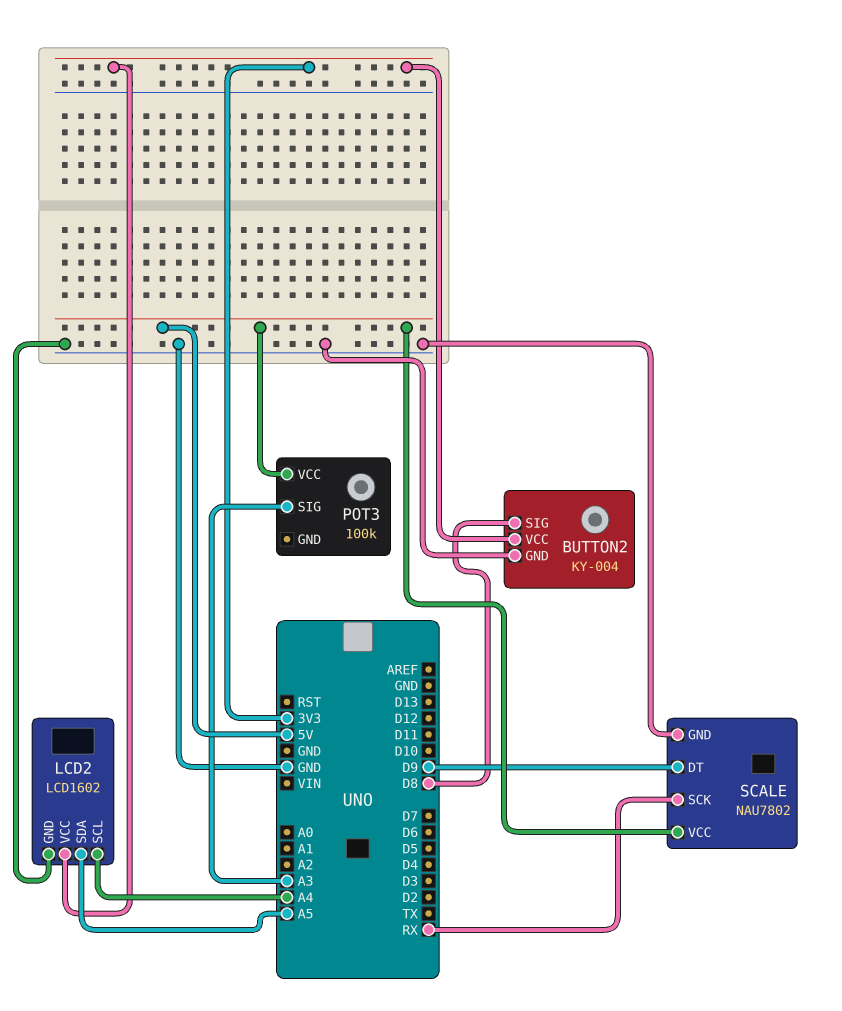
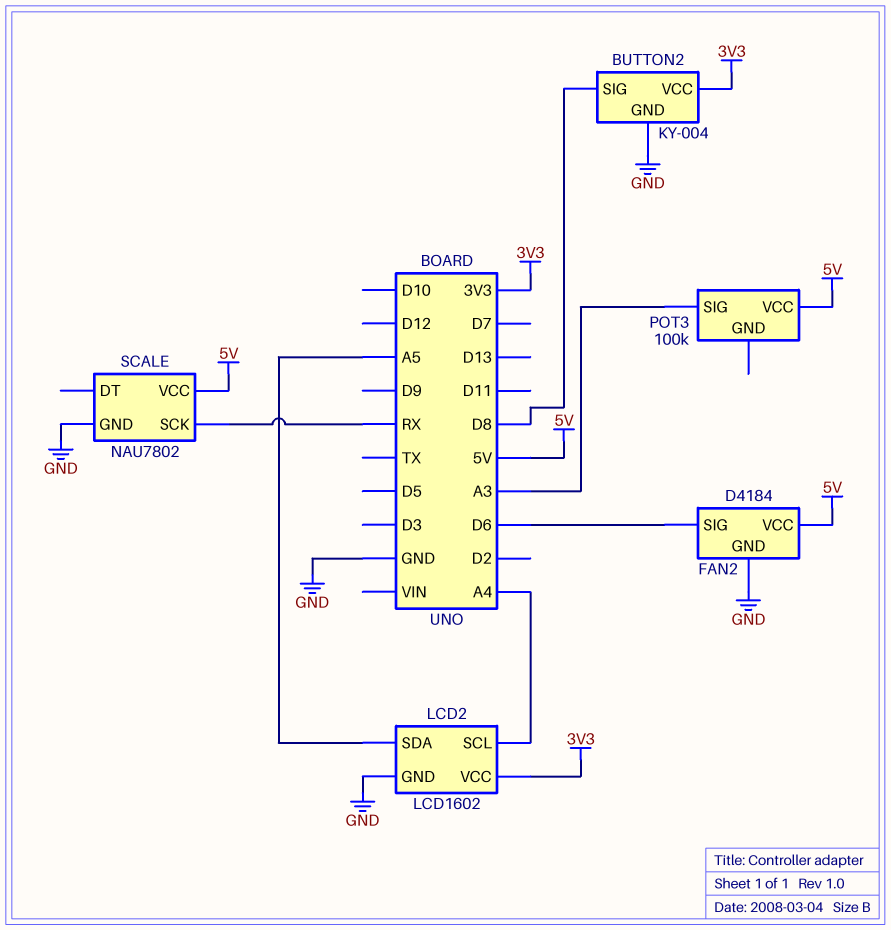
FAN2: none -> D4184
FAN2 pin GND: none -> GND
FAN2 pin SIG: none -> D6
FAN2 pin VCC: none -> 5V
SCALE pin DT: D9 -> none

